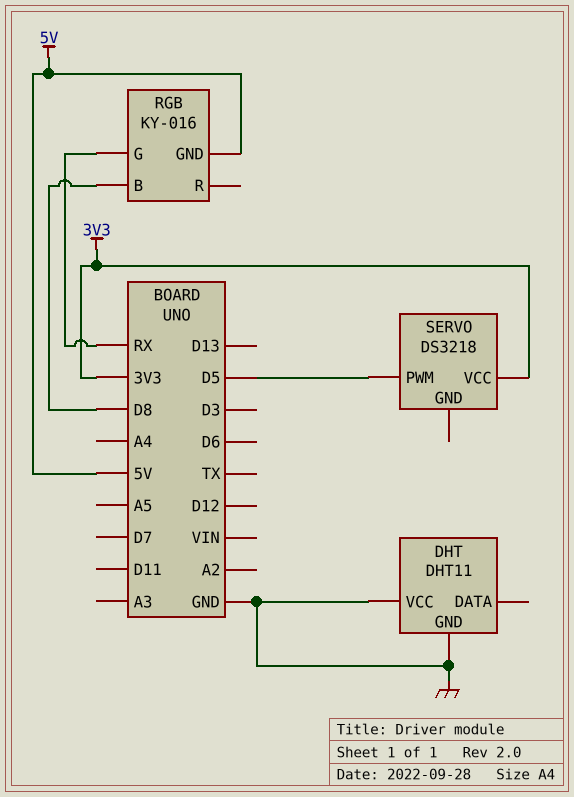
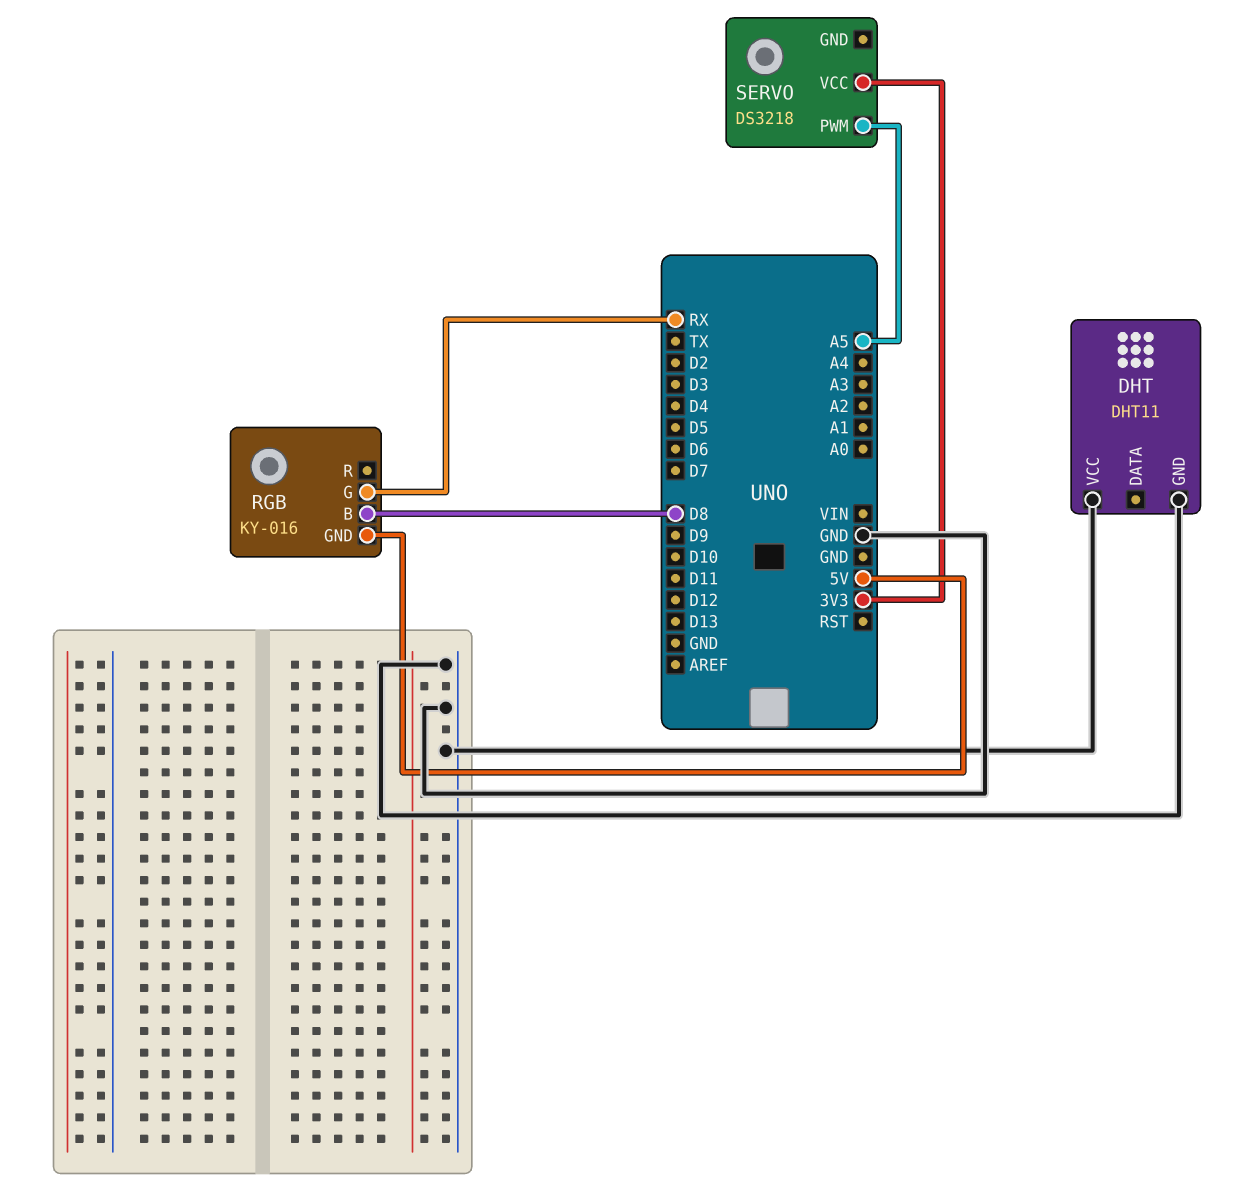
SERVO pin PWM: D5 -> A5

